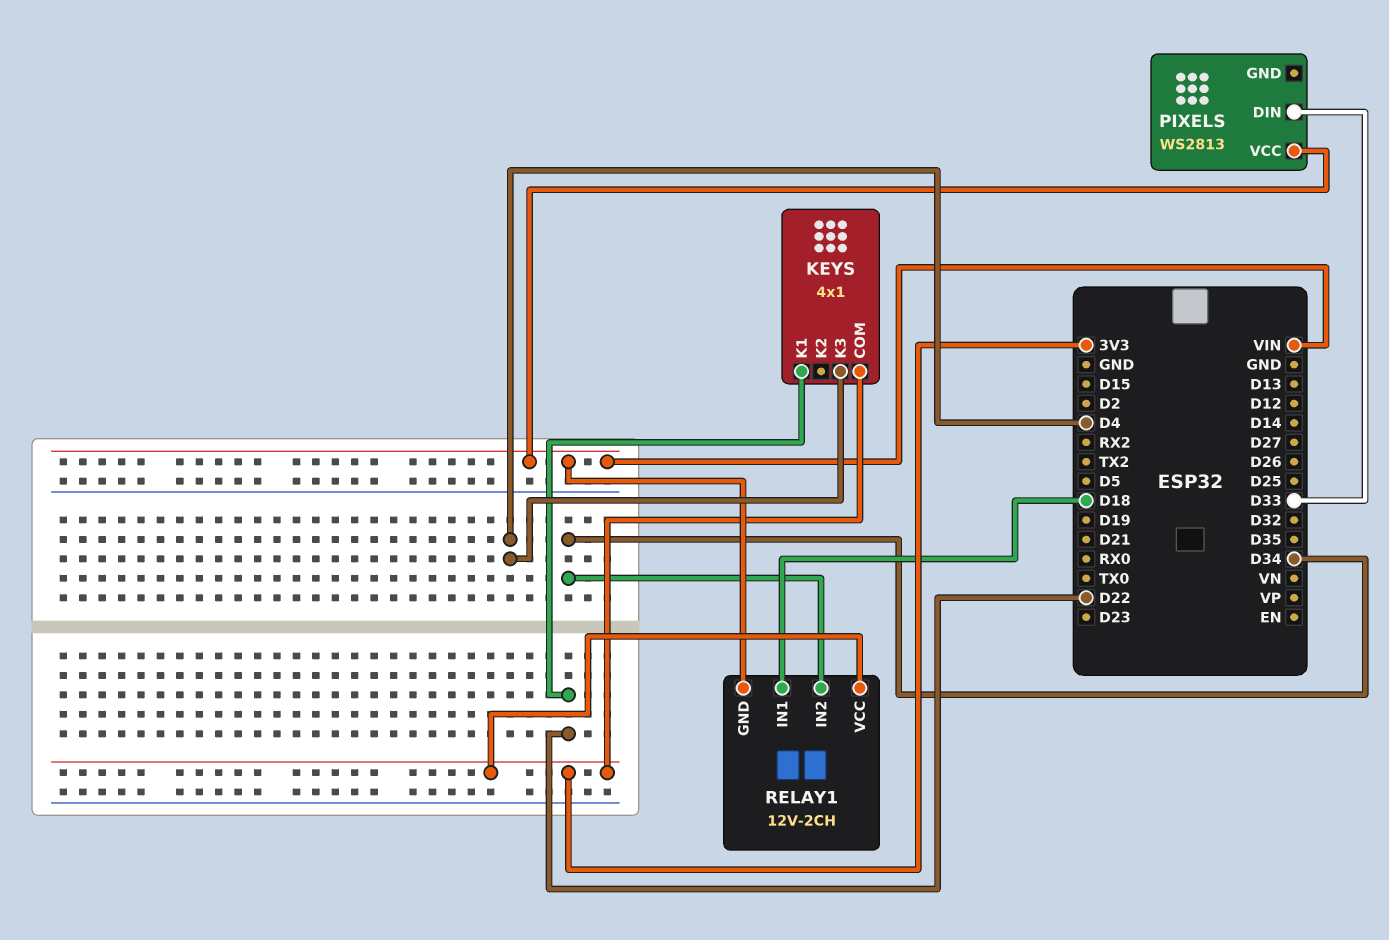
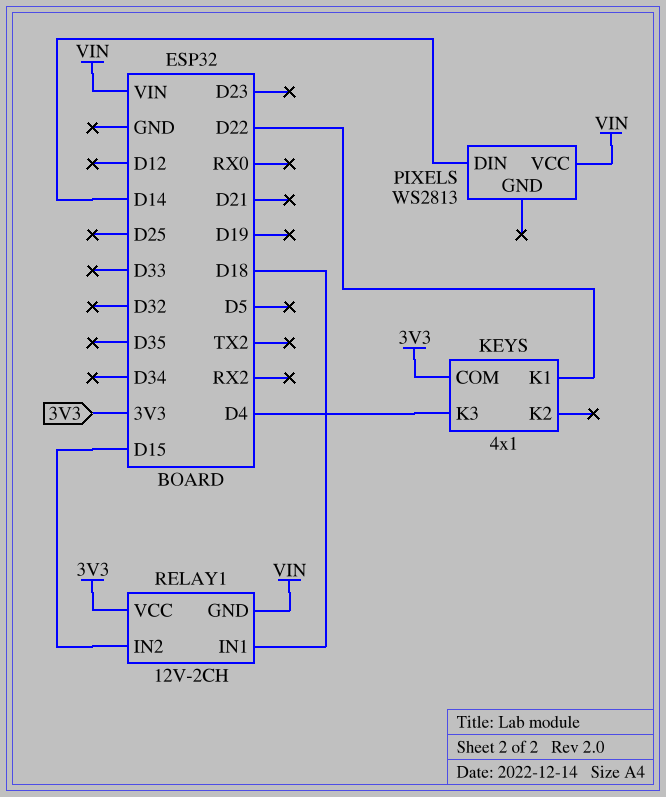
PIXELS pin DIN: D33 -> D14
RELAY1 pin IN2: D34 -> D15

